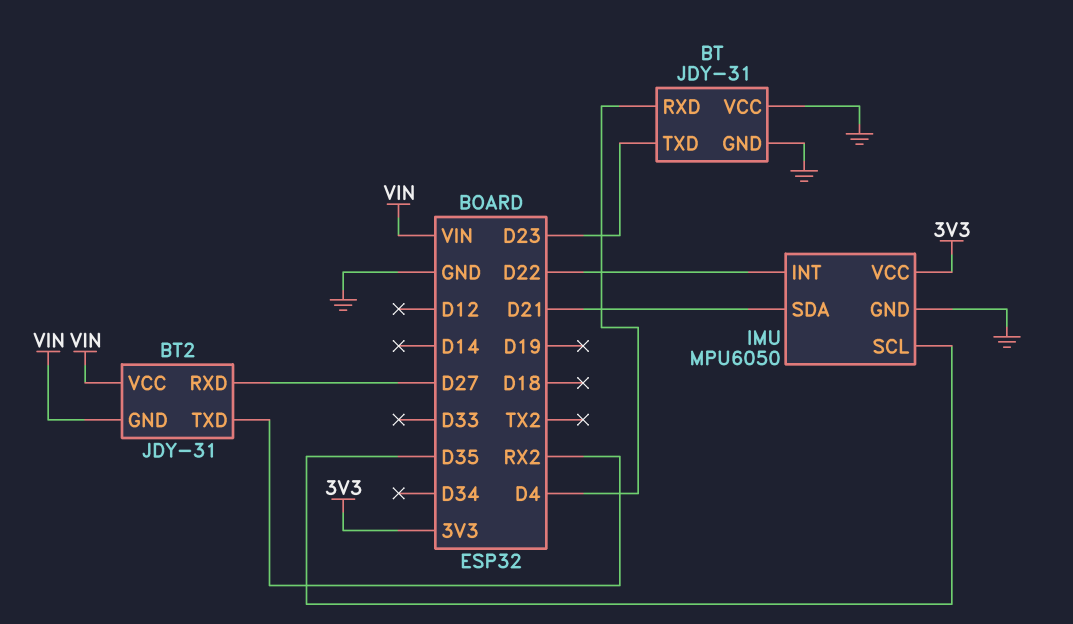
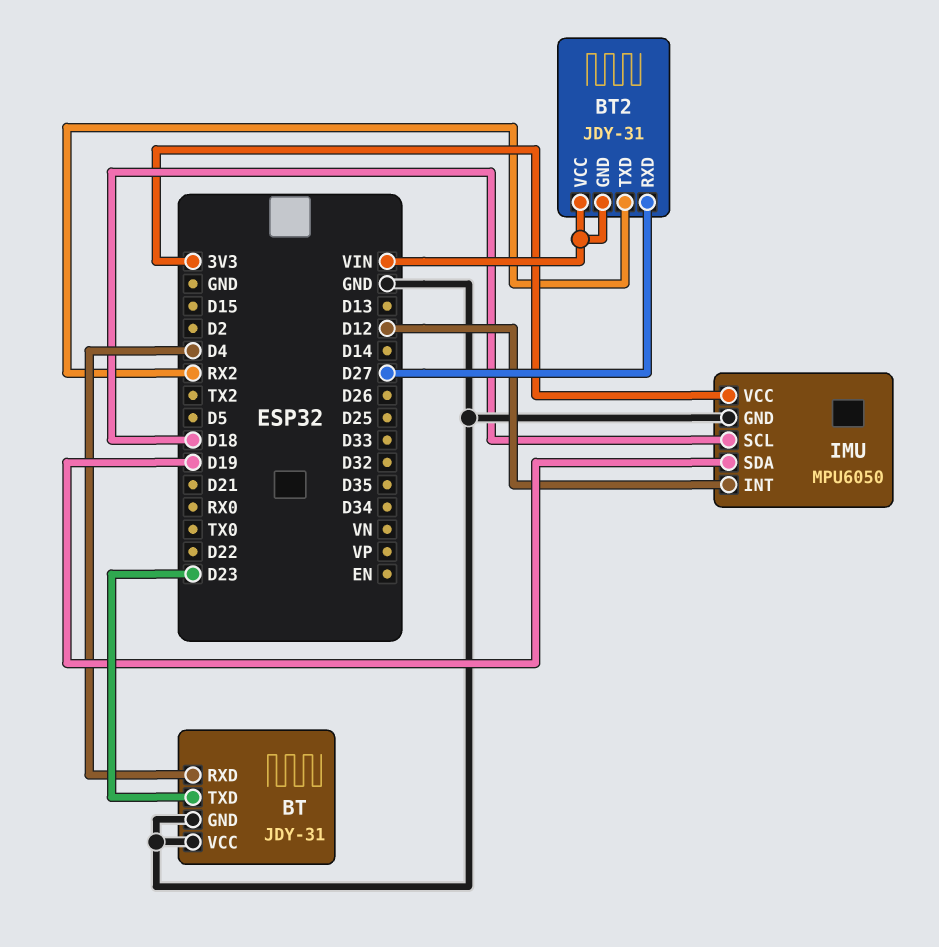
IMU pin INT: D22 -> D12
IMU pin SCL: D35 -> D18
IMU pin SDA: D21 -> D19

